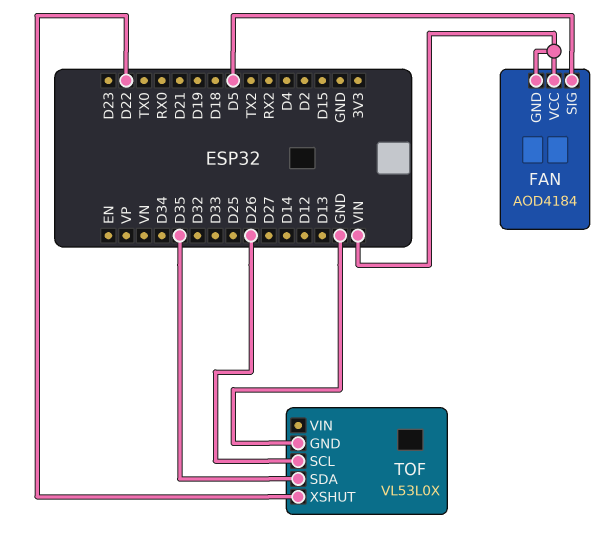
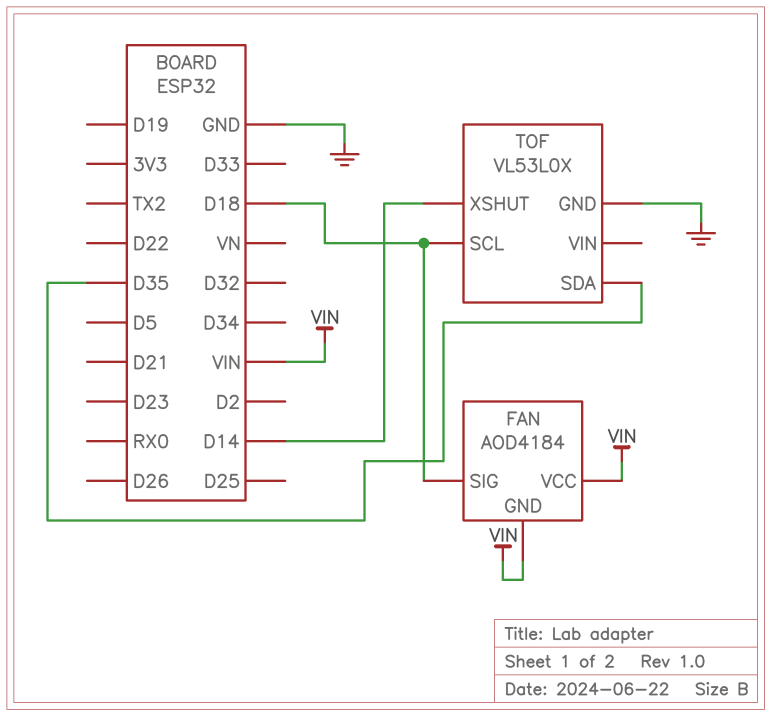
FAN pin SIG: D5 -> D18
TOF pin SCL: D26 -> D18
TOF pin XSHUT: D22 -> D14

